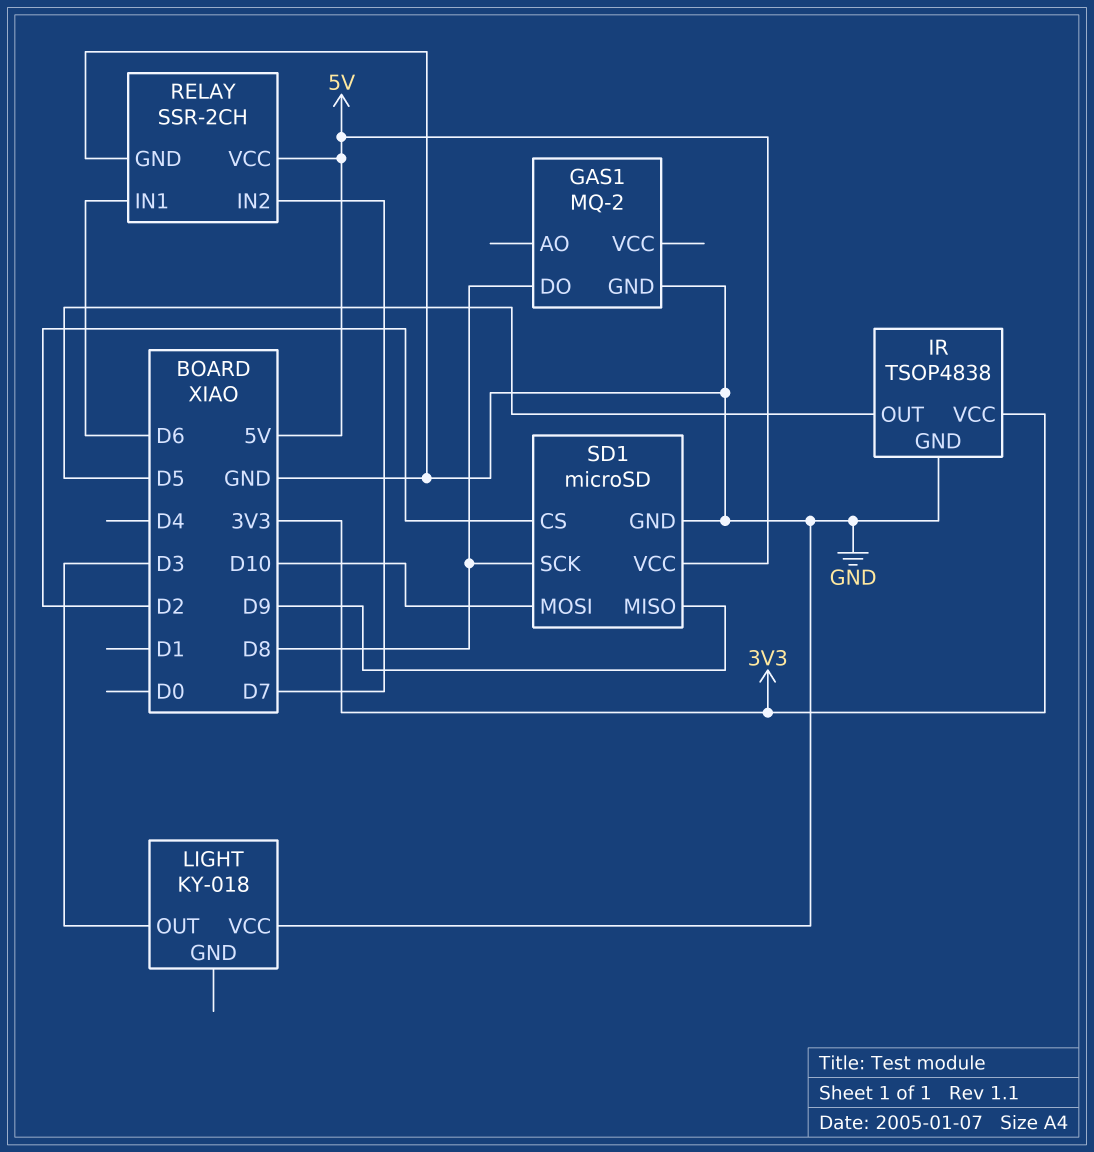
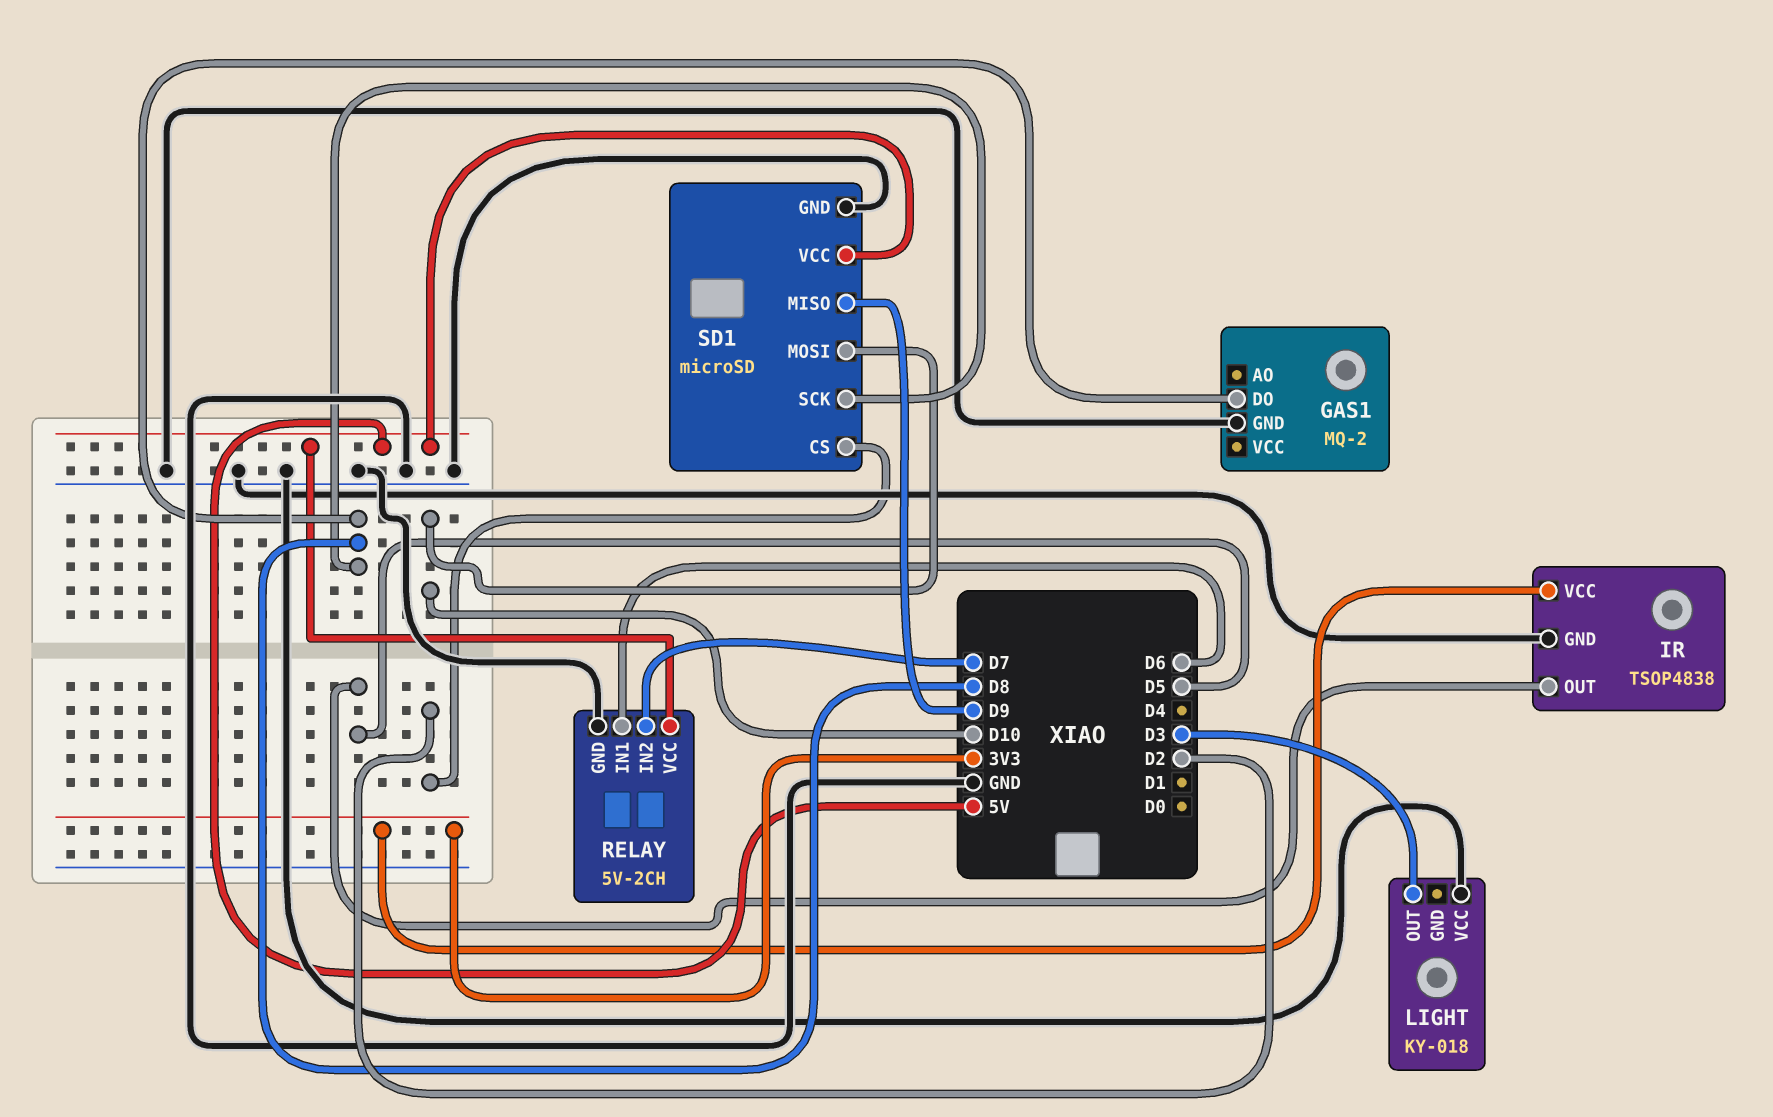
RELAY: SSR-2CH -> 5V-2CH

